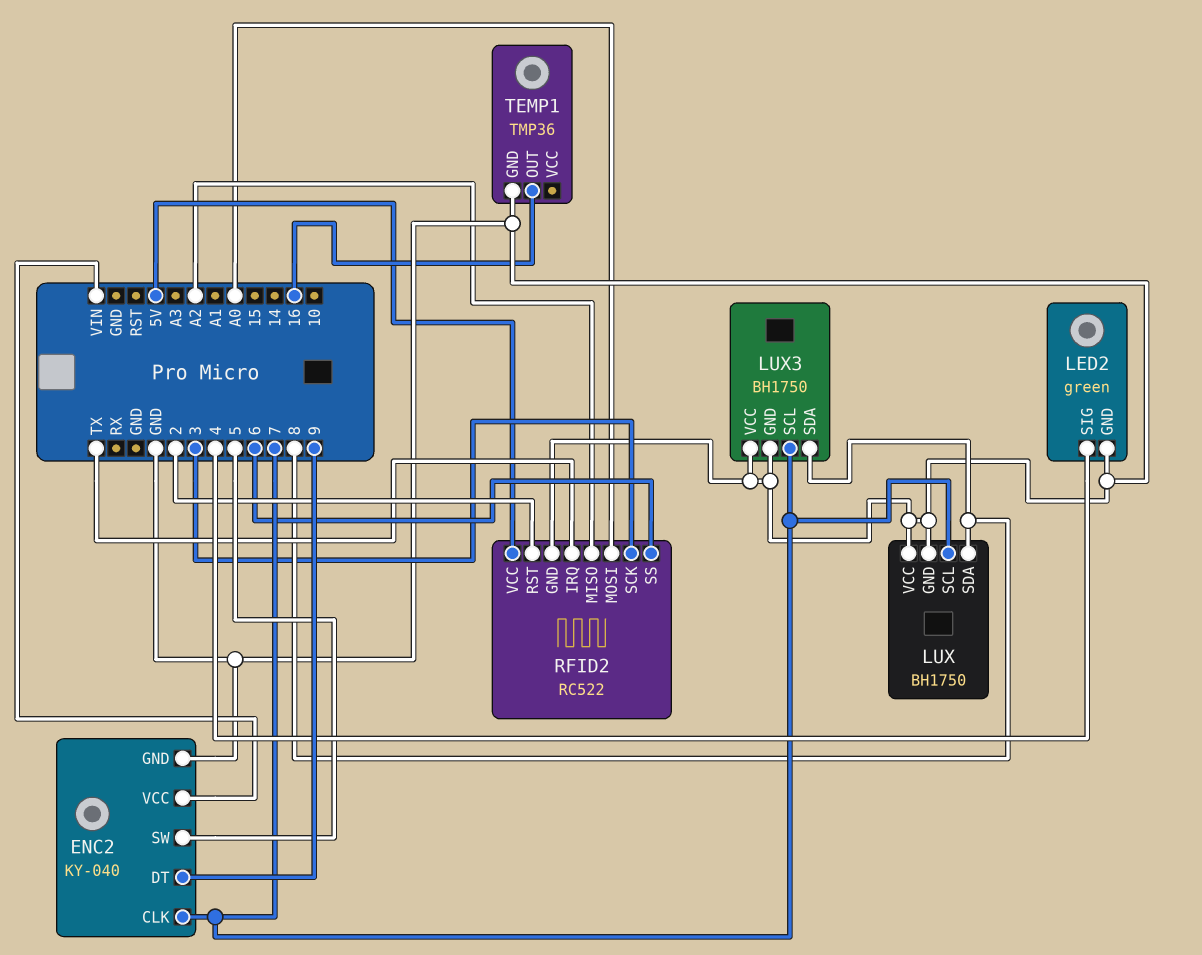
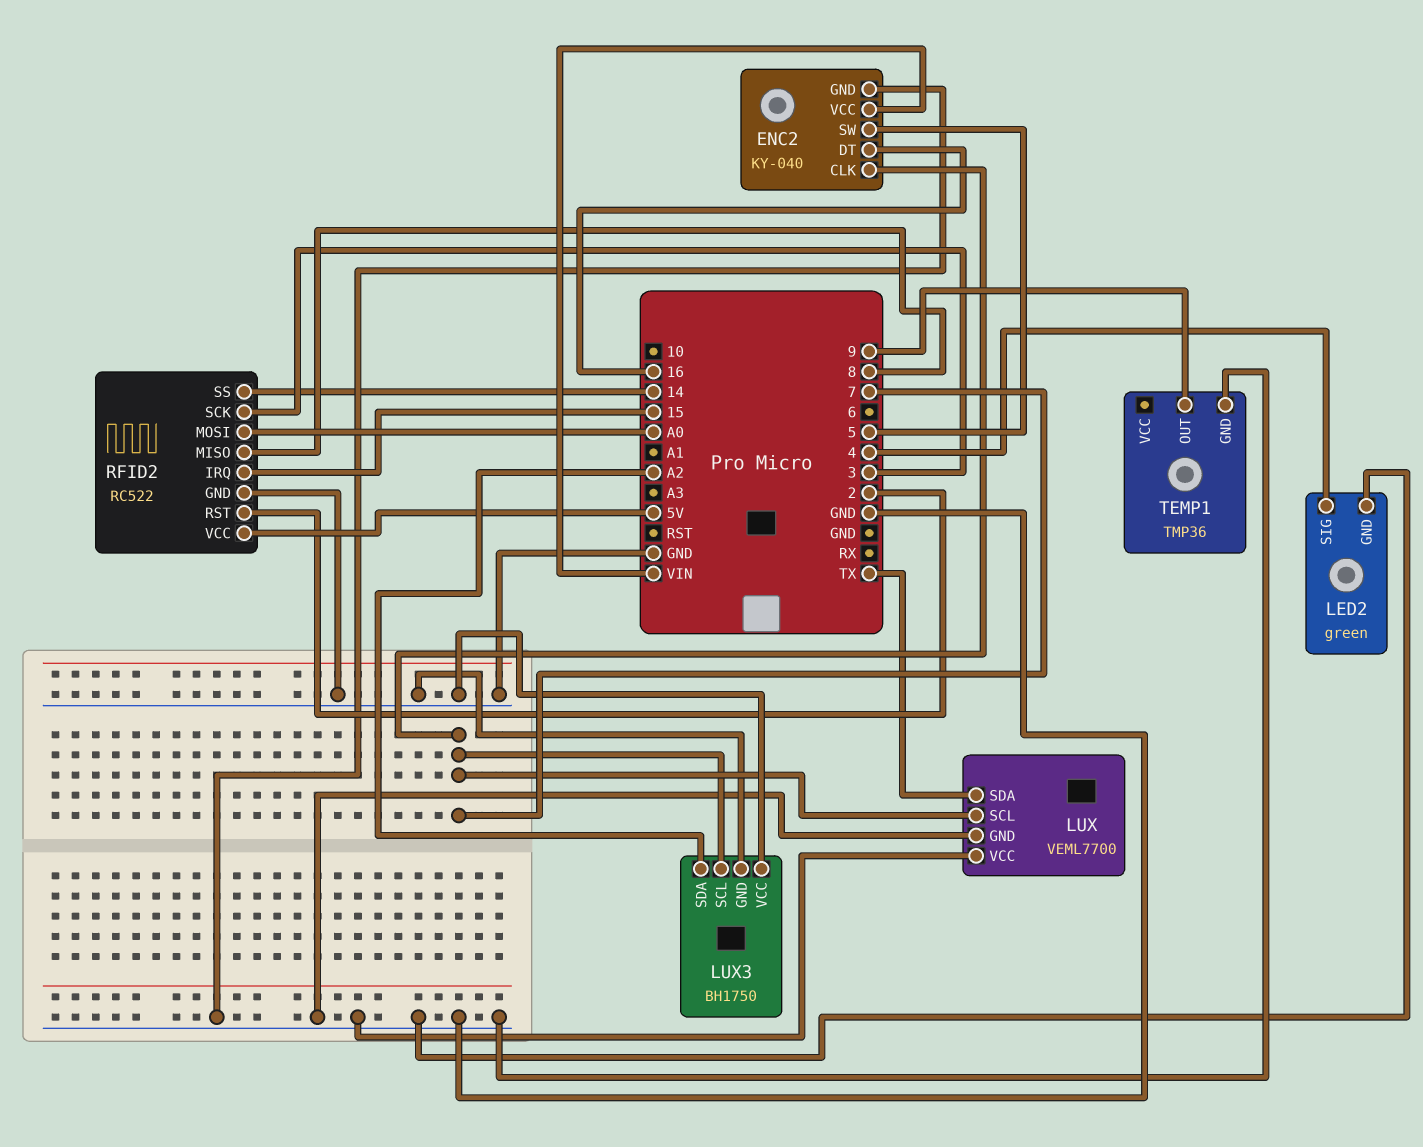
ENC2 pin DT: 9 -> 16
LUX: BH1750 -> VEML7700
LUX pin SDA: 8 -> TX
LUX3 pin SDA: 8 -> A2
RFID2 pin IRQ: TX -> 15
RFID2 pin MISO: A2 -> 8
RFID2 pin SS: 6 -> 14
TEMP1 pin OUT: 16 -> 9

